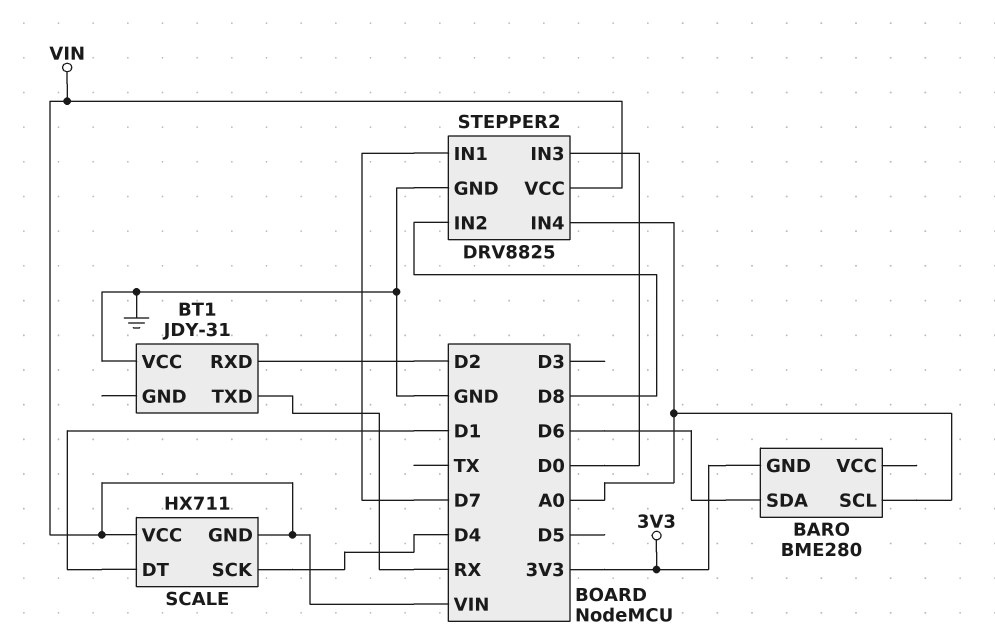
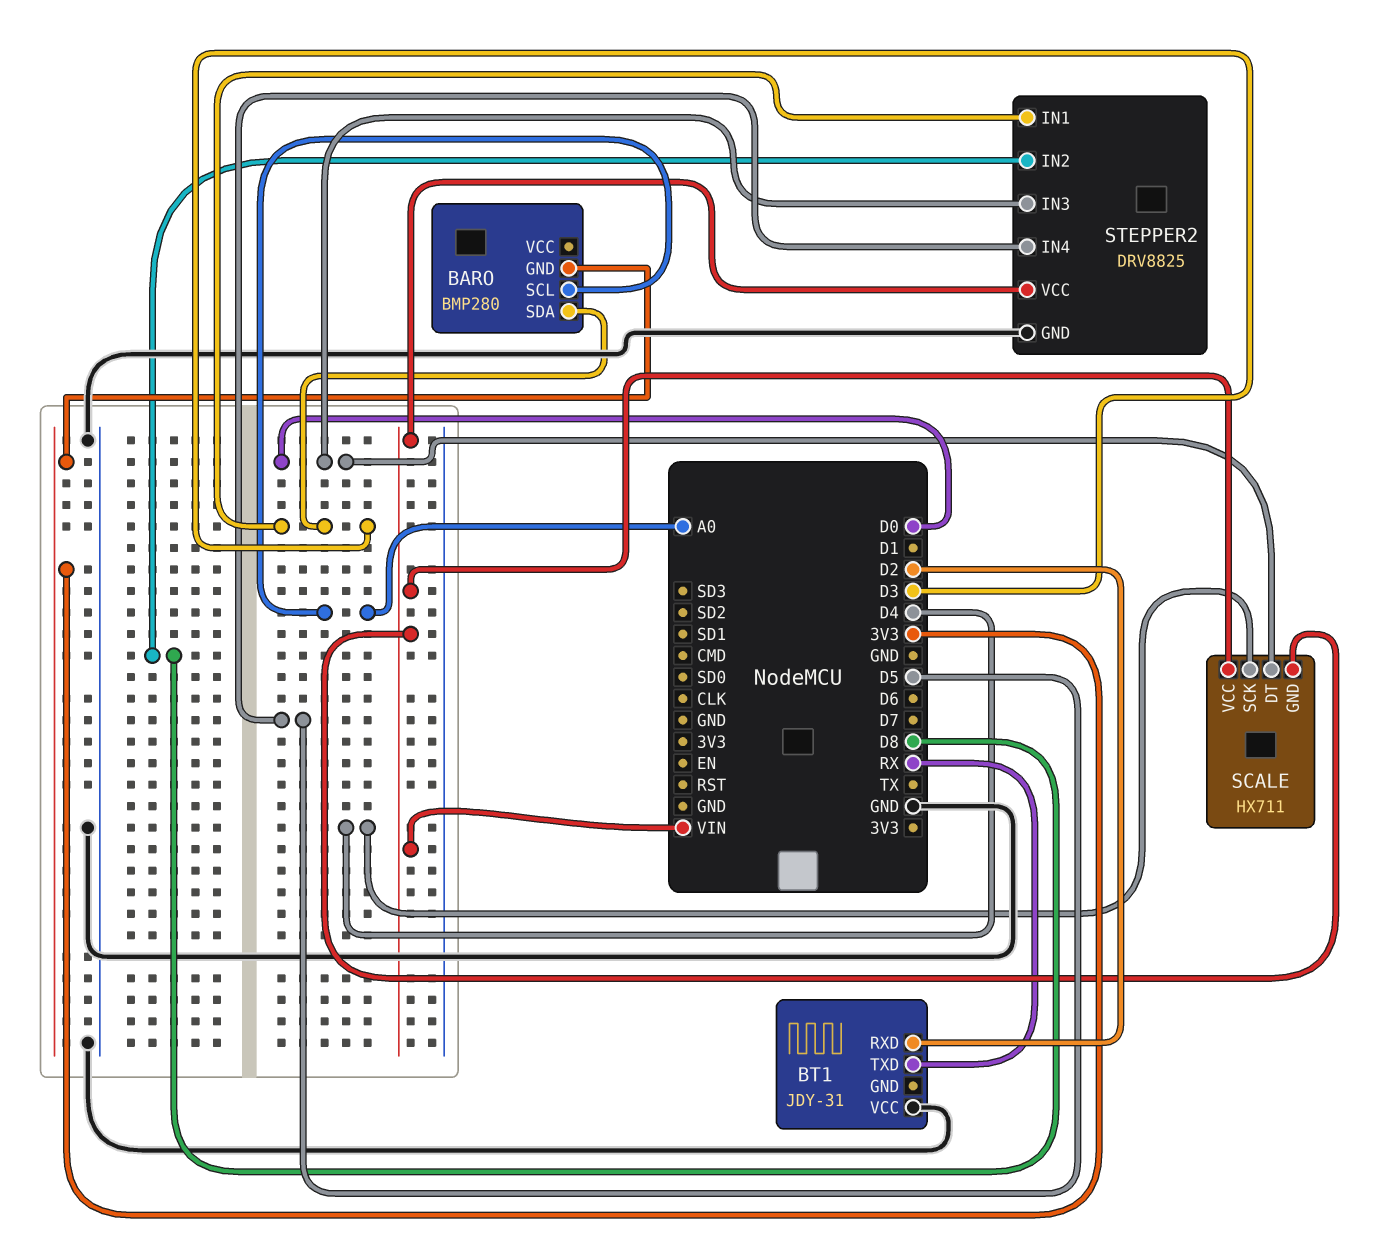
BARO: BME280 -> BMP280
BARO pin SDA: D6 -> D3
SCALE pin DT: D1 -> D0
STEPPER2 pin IN1: D7 -> D3
STEPPER2 pin IN4: A0 -> D5

